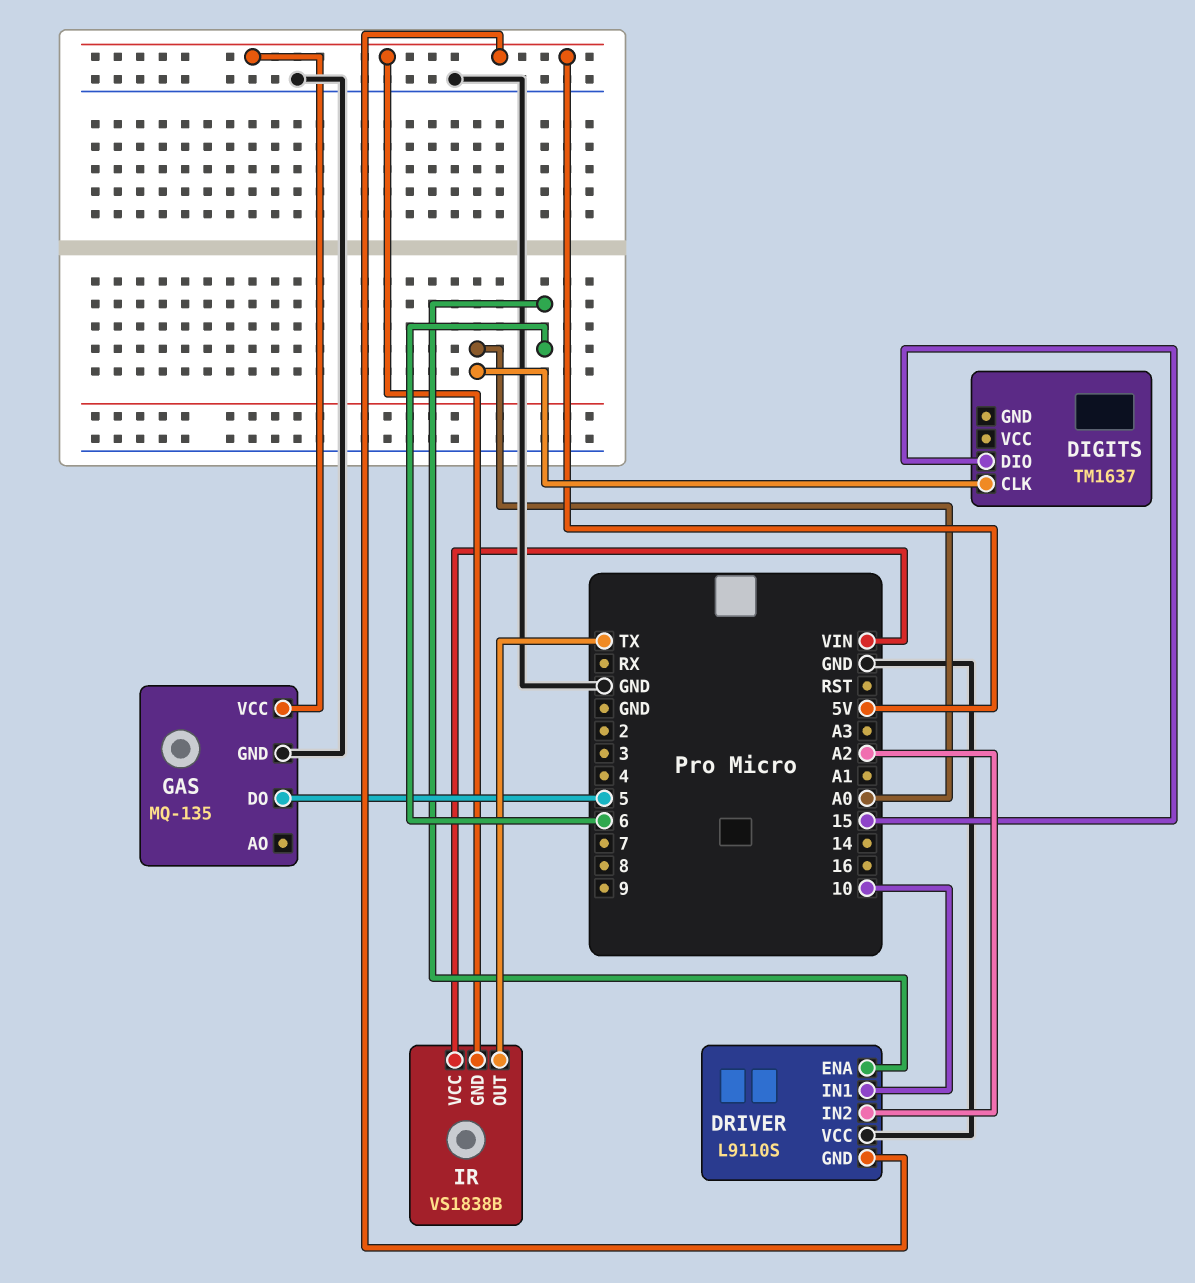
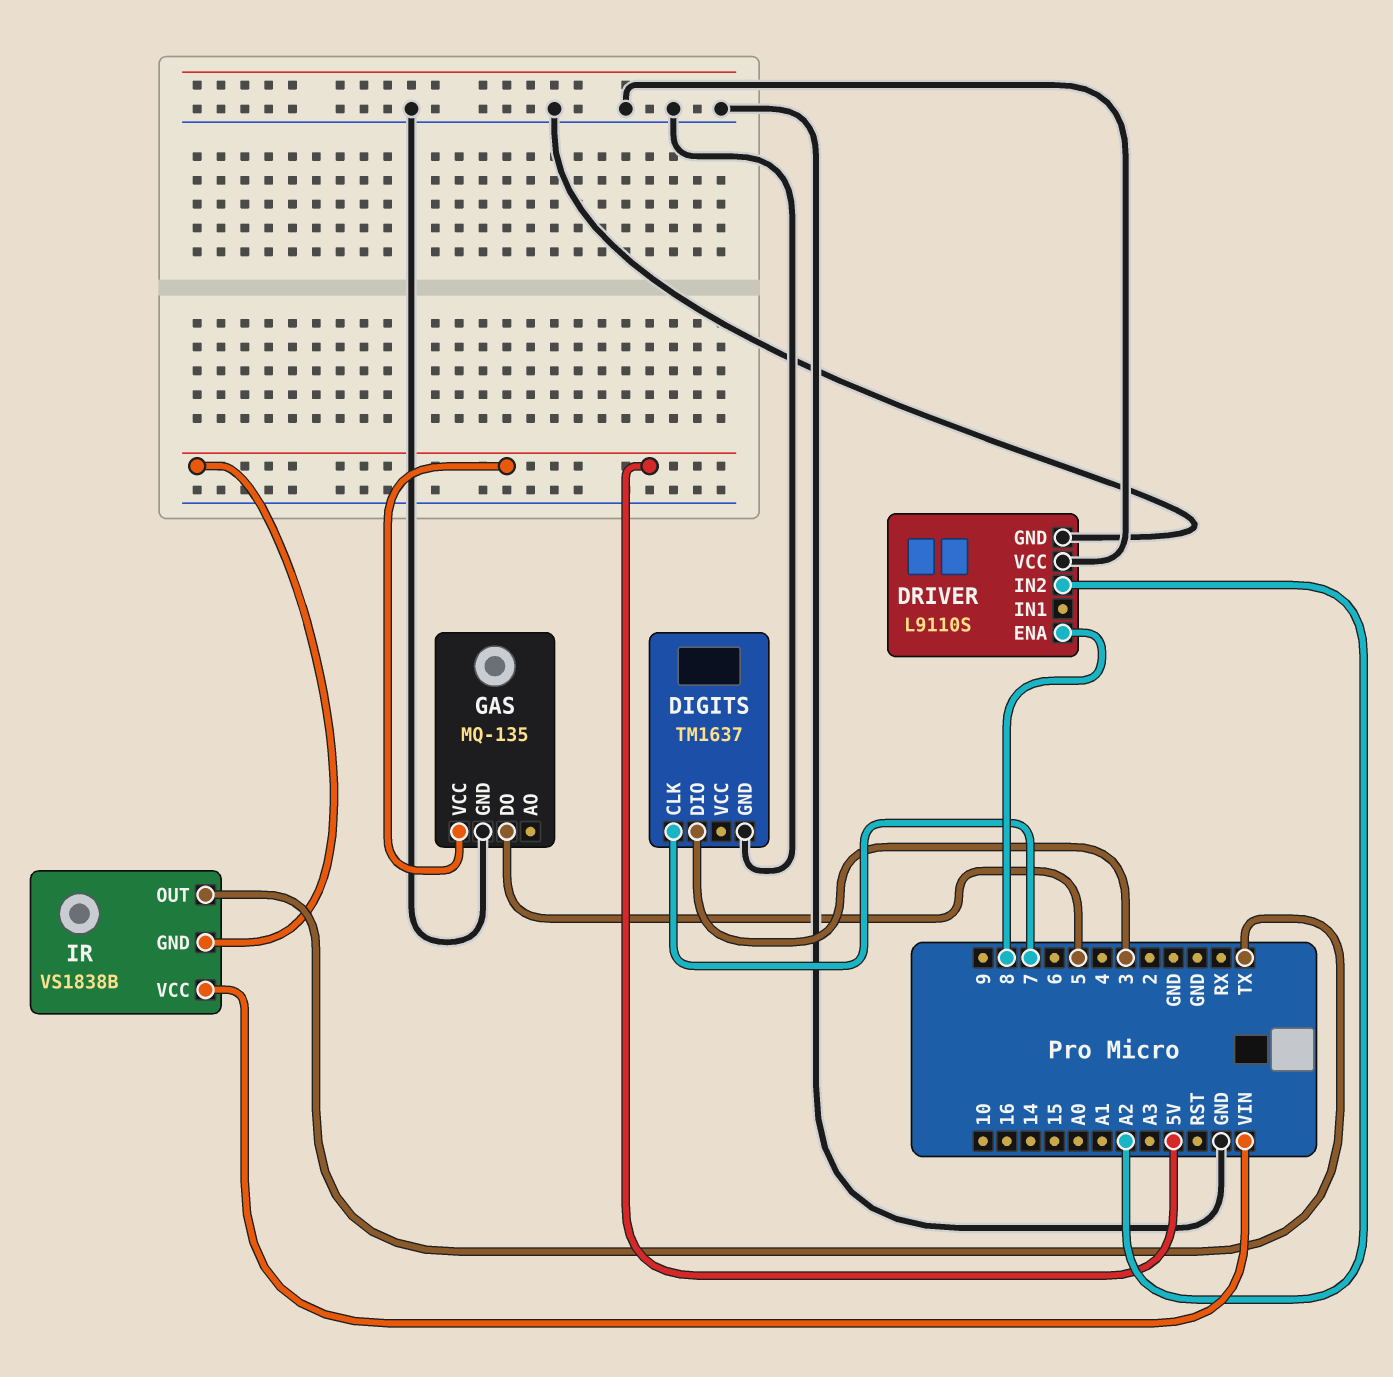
DIGITS pin CLK: A0 -> 7
DIGITS pin DIO: 15 -> 3
DIGITS pin GND: none -> GND
DRIVER pin ENA: 6 -> 8
DRIVER pin GND: 5V -> GND
DRIVER pin IN1: 10 -> none

